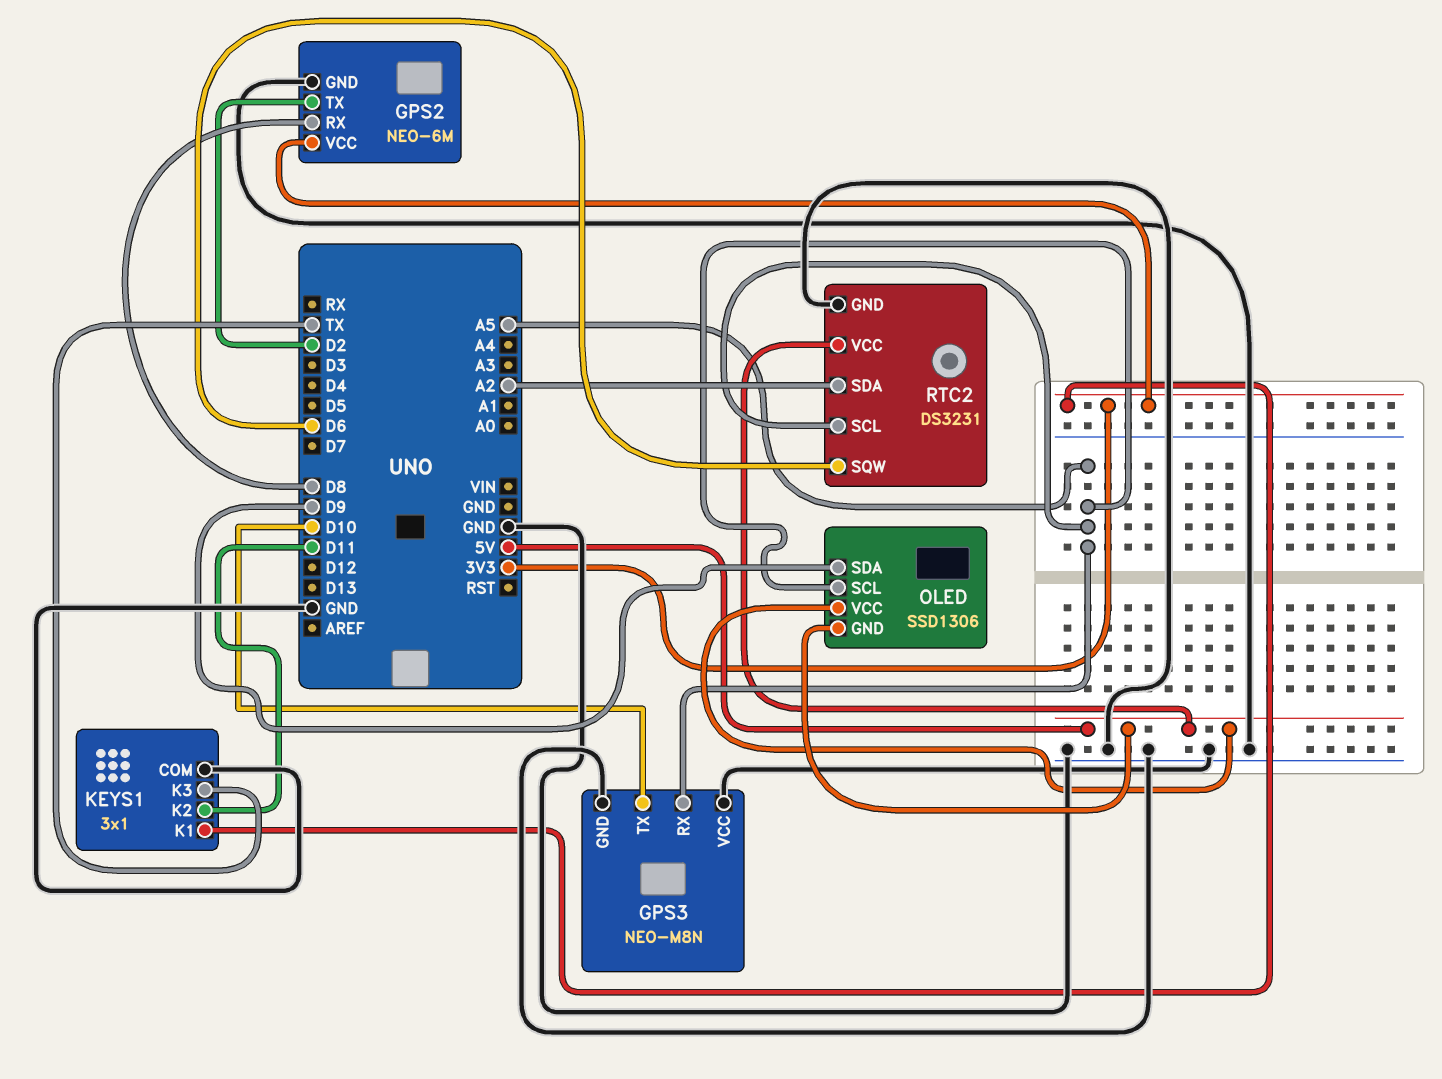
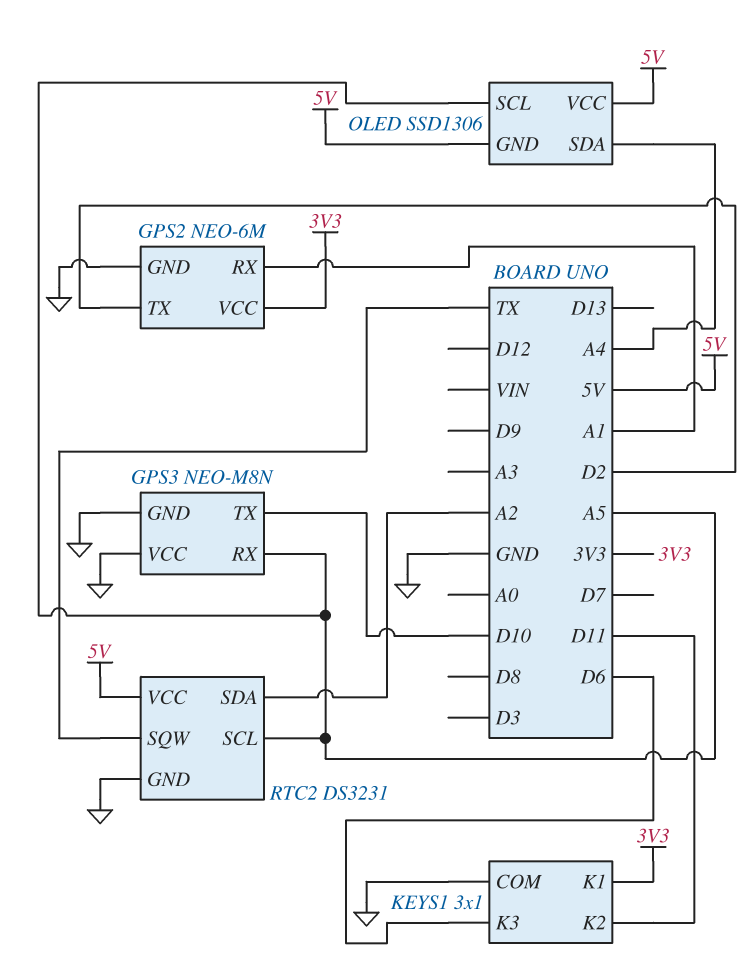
GPS2 pin RX: D8 -> A1
KEYS1 pin K3: TX -> D6
OLED pin SDA: D9 -> A4
RTC2 pin SQW: D6 -> TX

